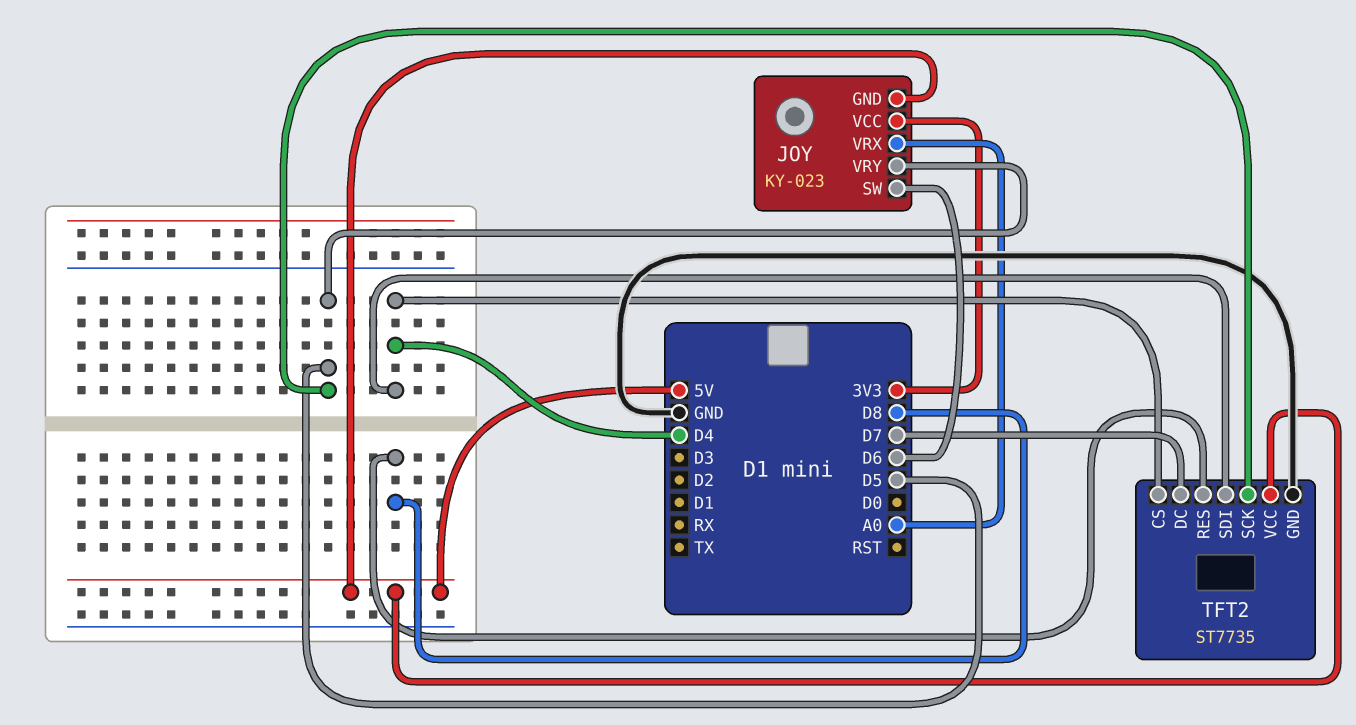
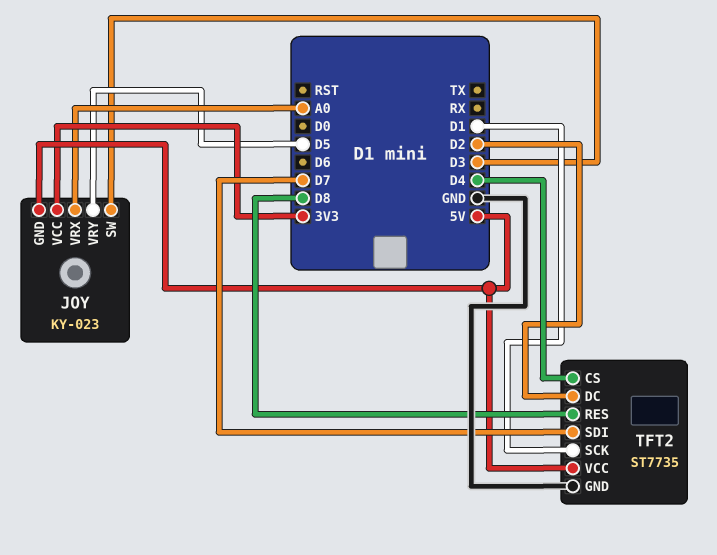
JOY pin SW: D6 -> D3
TFT2 pin DC: D7 -> D2
TFT2 pin SCK: D5 -> D1
TFT2 pin SDI: D4 -> D7

